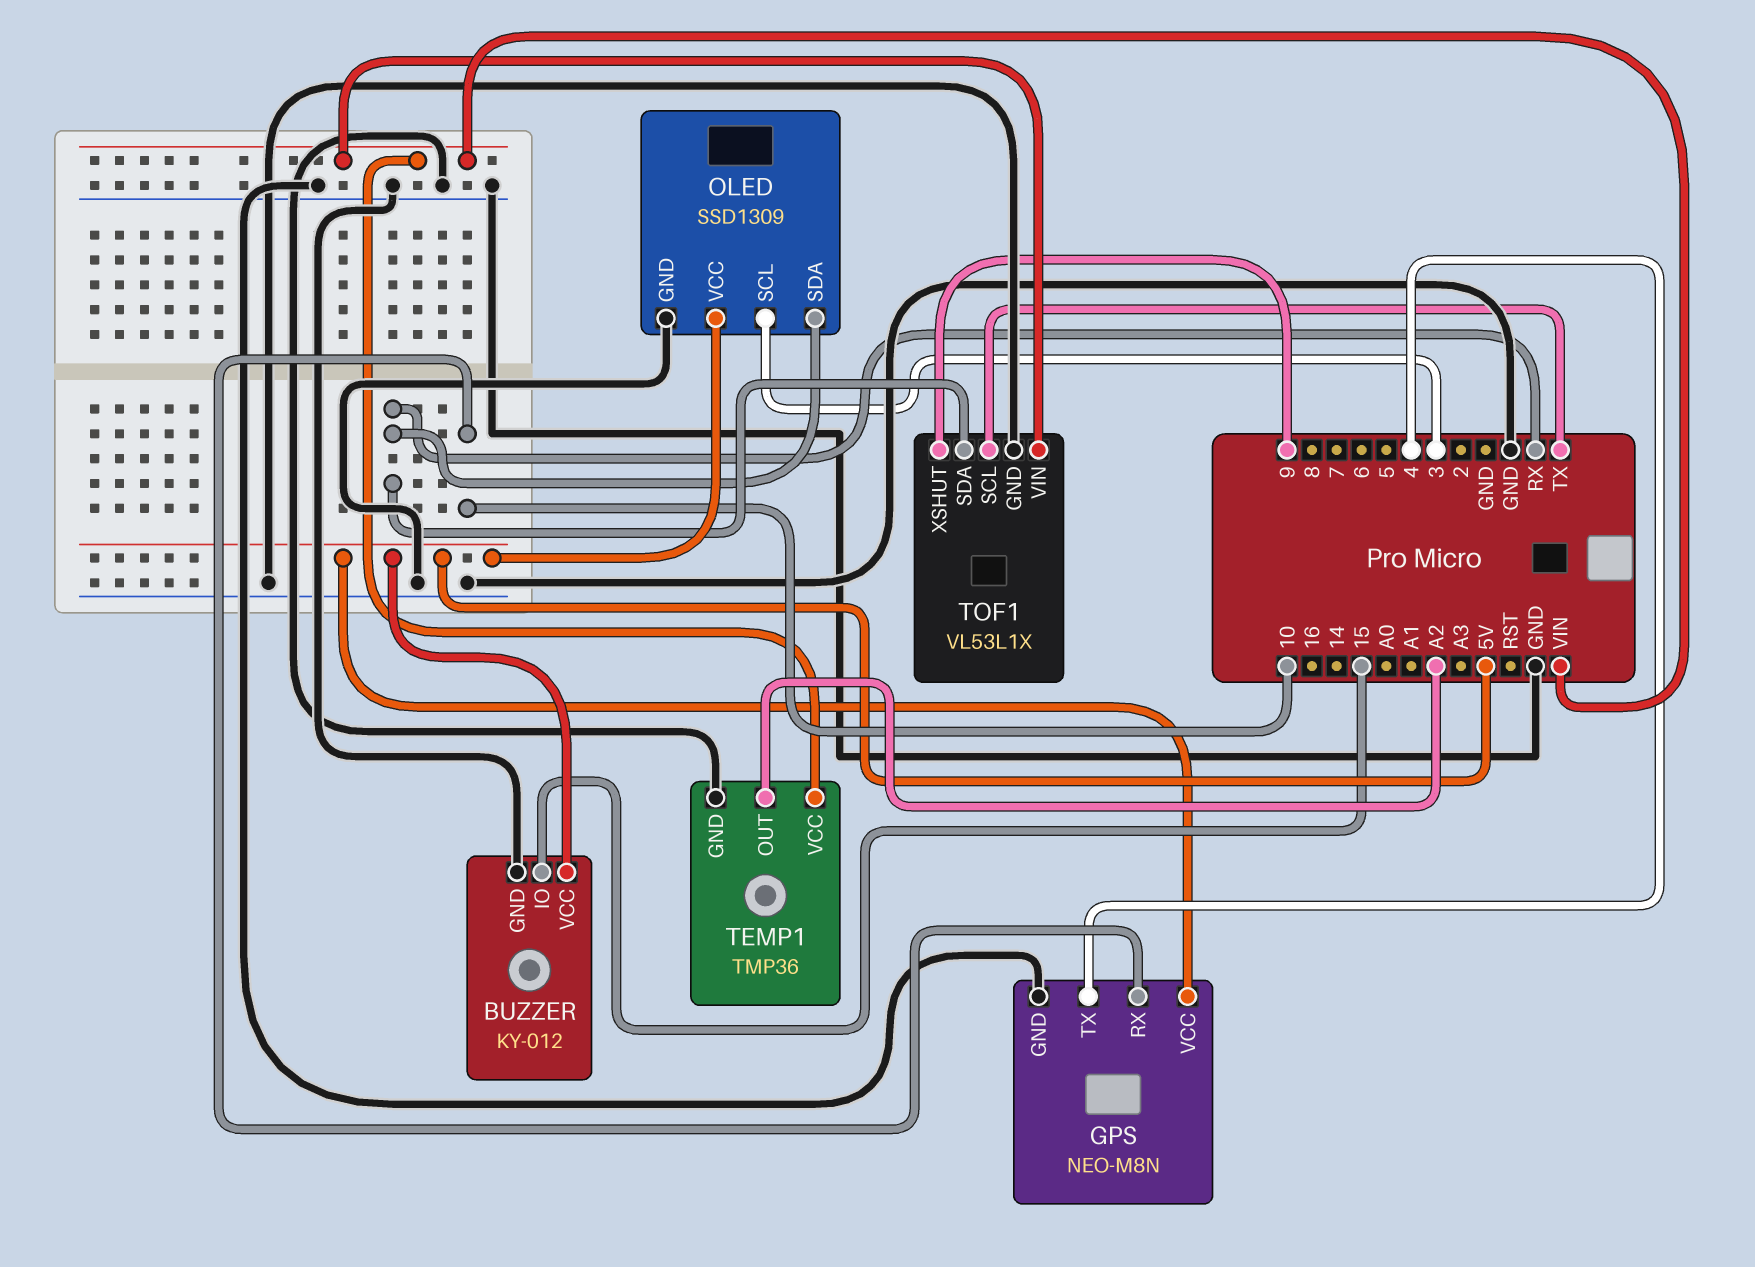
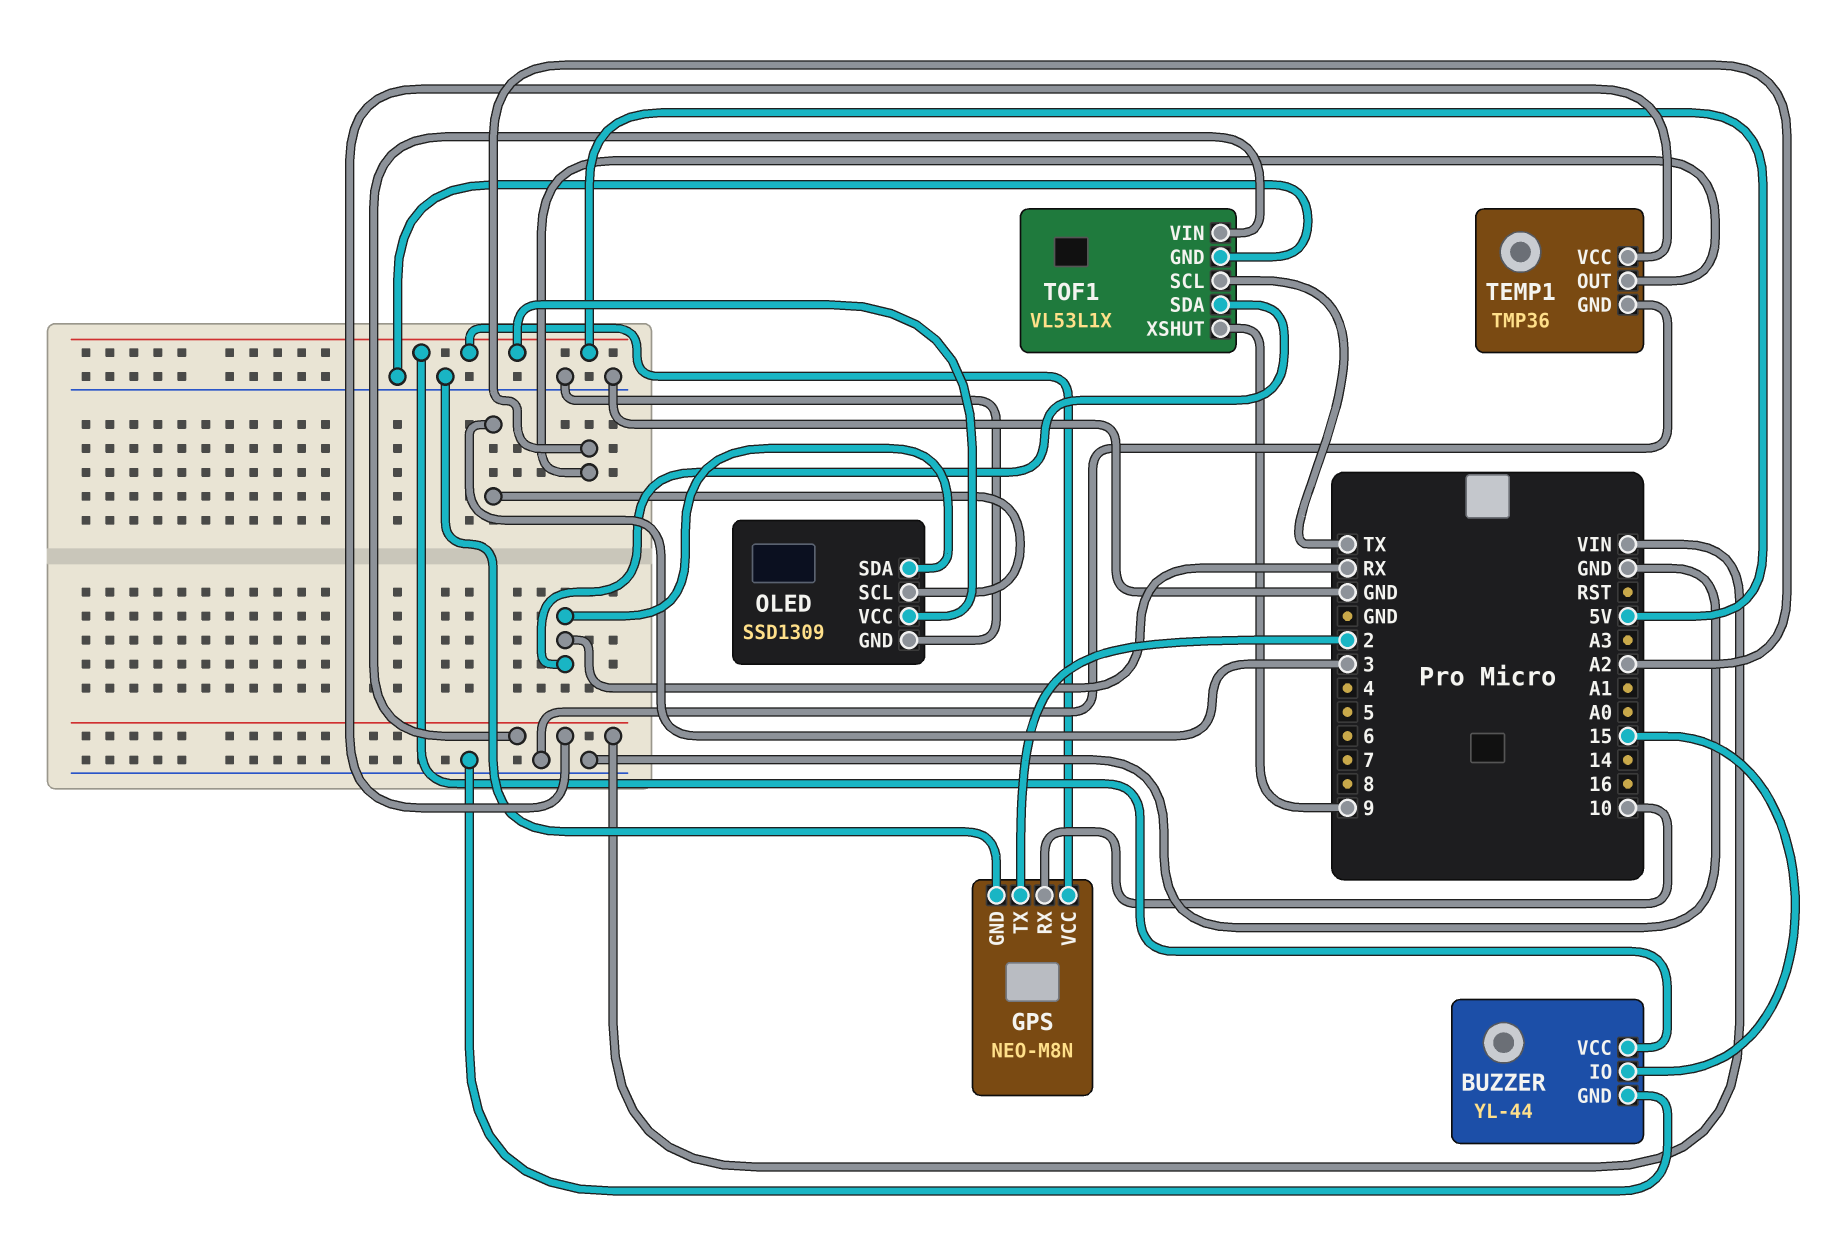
BUZZER: KY-012 -> YL-44
GPS pin TX: 4 -> 2

